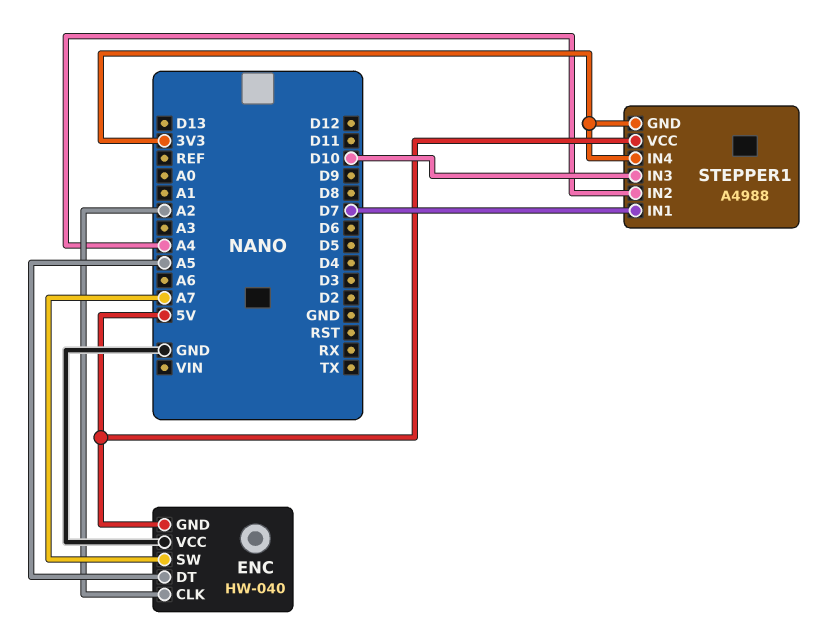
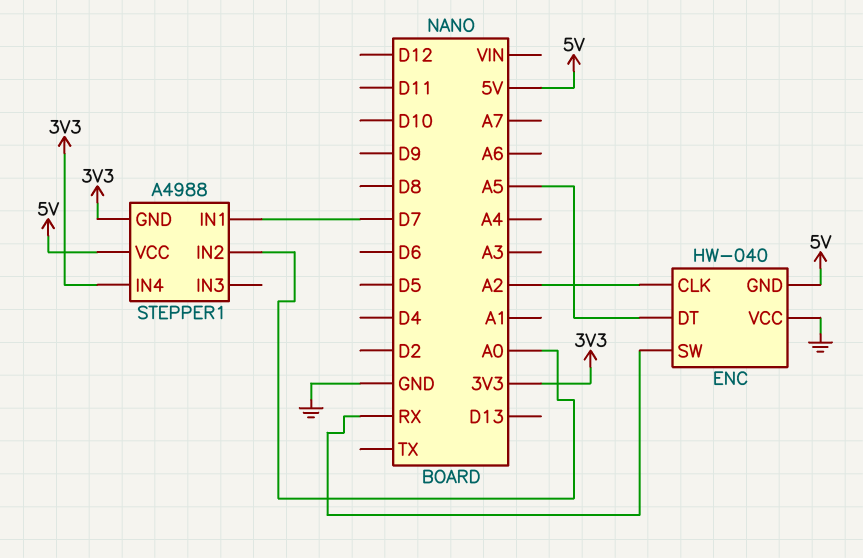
ENC pin SW: A7 -> RX
STEPPER1 pin IN2: A4 -> A0
STEPPER1 pin IN3: D10 -> none

